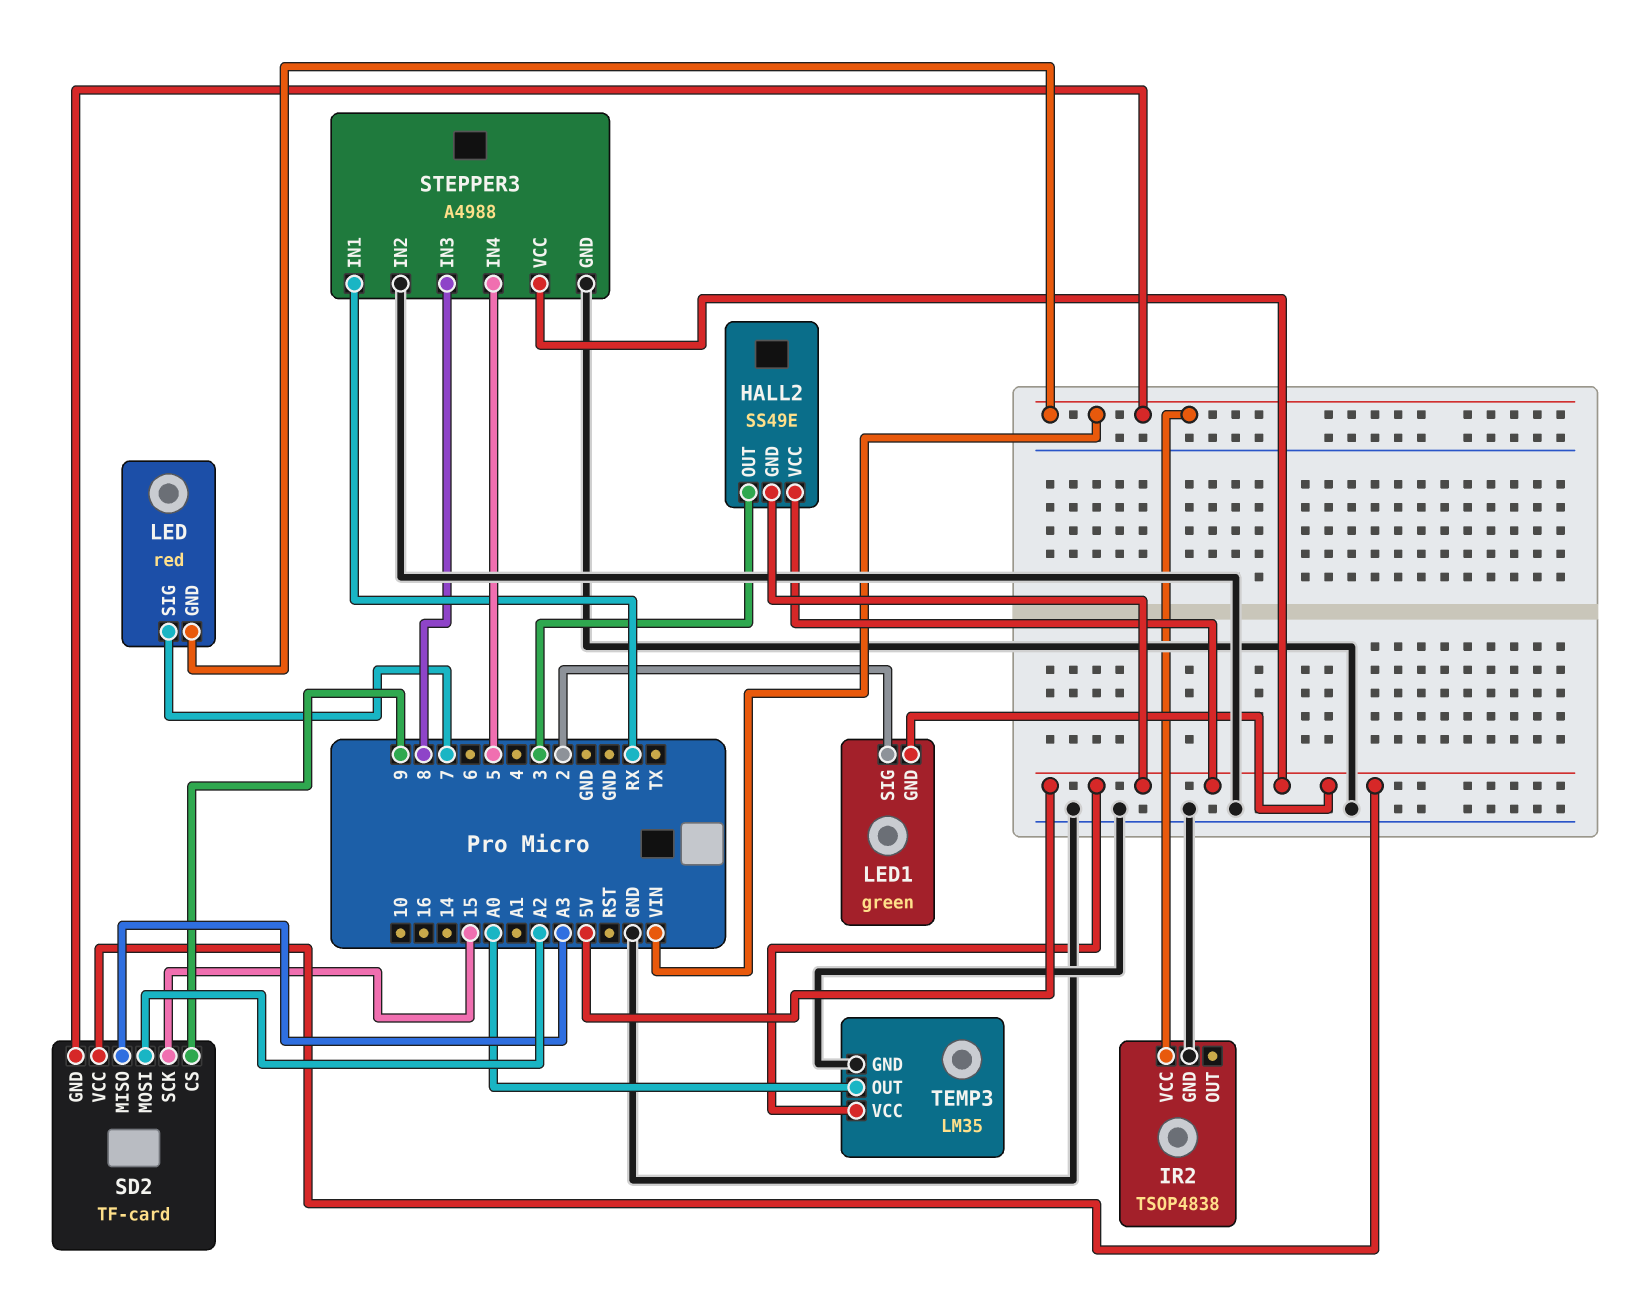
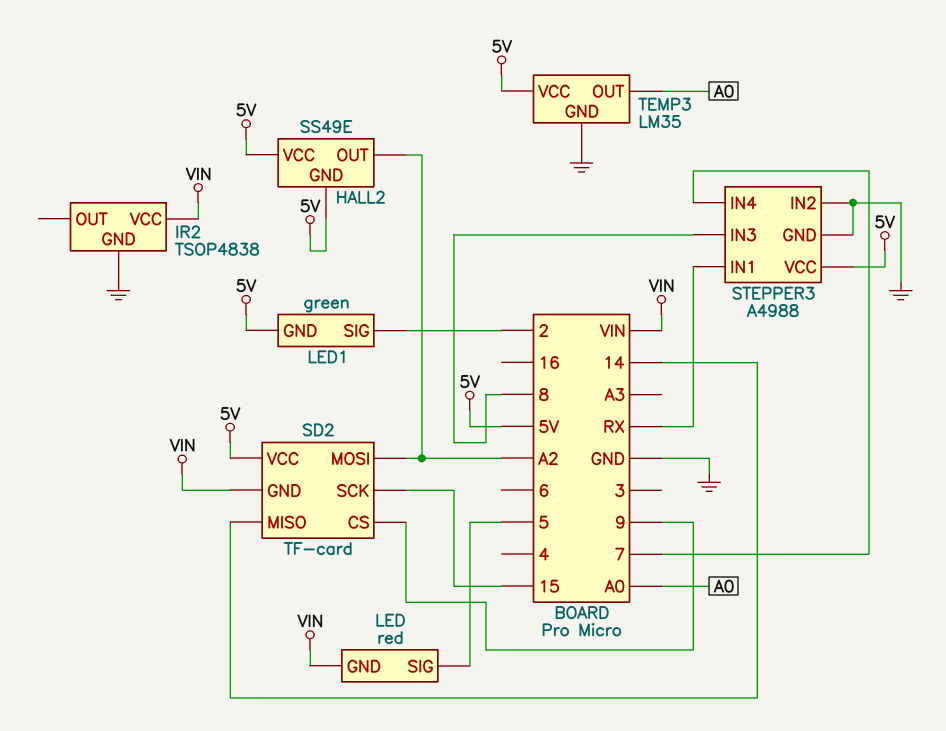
HALL2 pin OUT: 3 -> A2
LED pin SIG: 7 -> 5
SD2 pin MISO: A3 -> 14
STEPPER3 pin IN4: 5 -> 7

